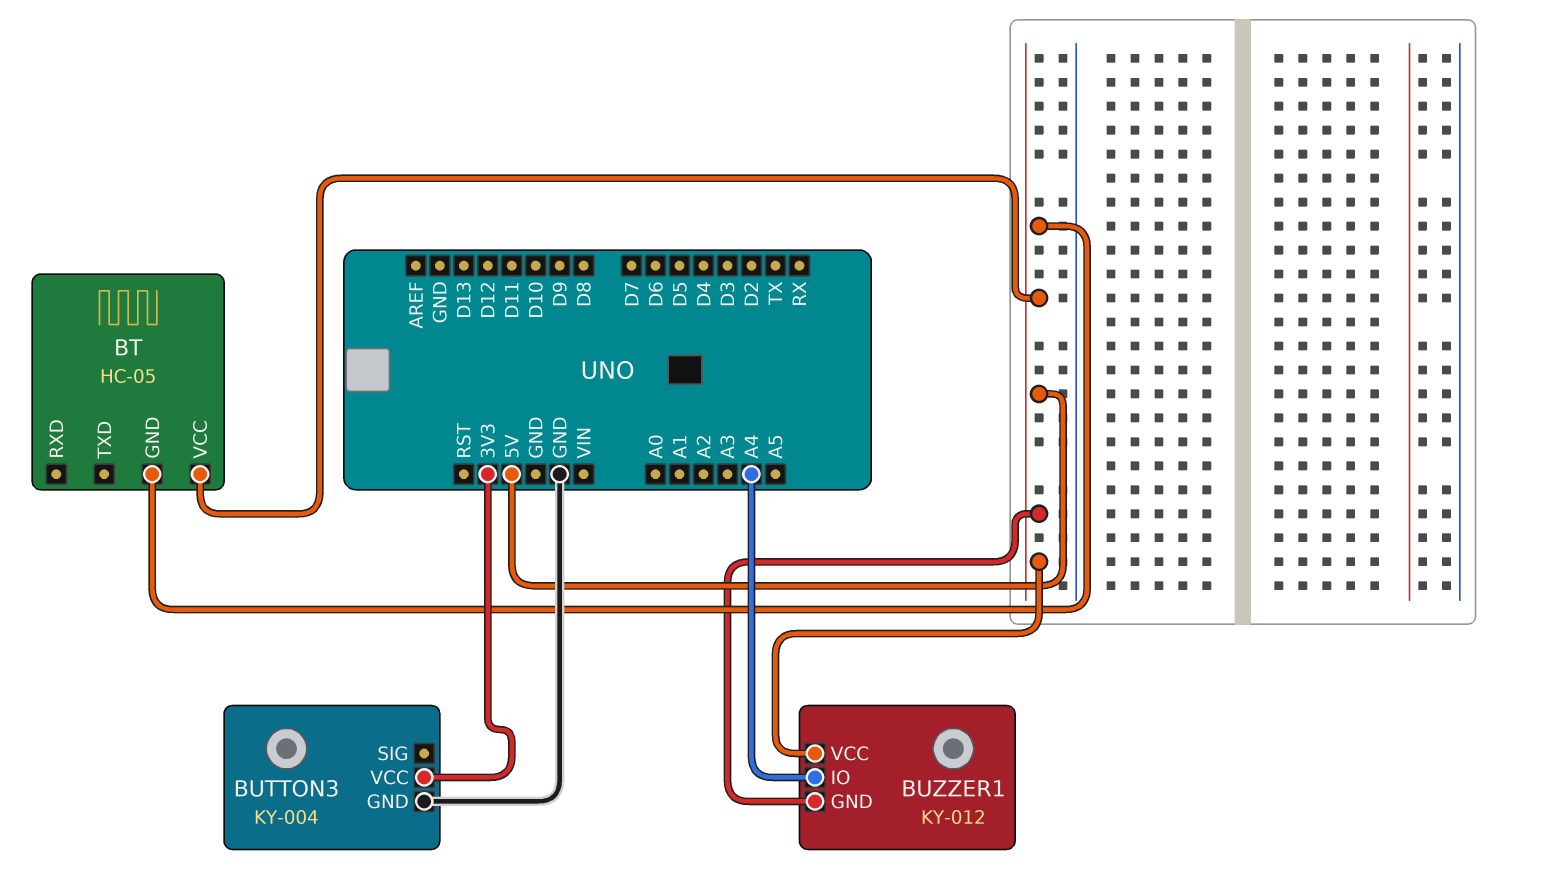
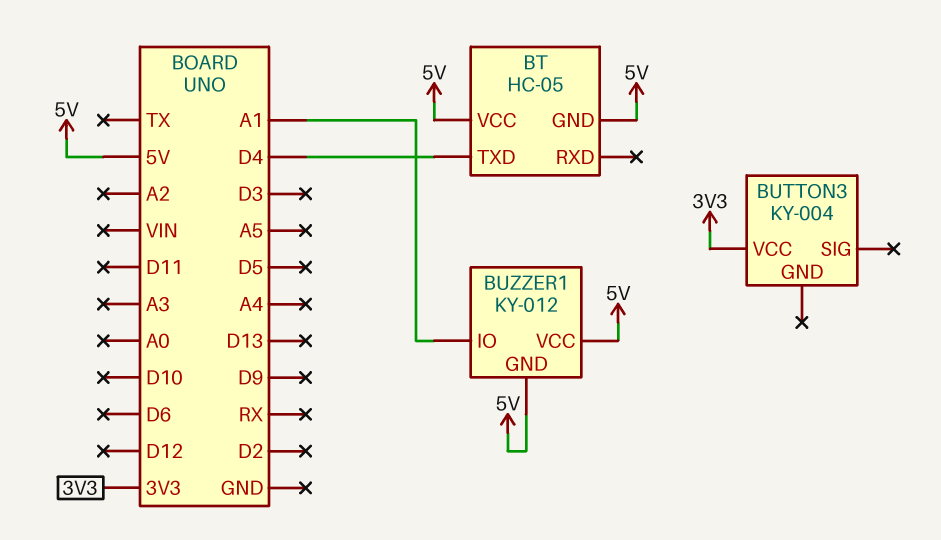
BT pin TXD: none -> D4
BUTTON3 pin GND: GND -> none
BUZZER1 pin IO: A4 -> A1

